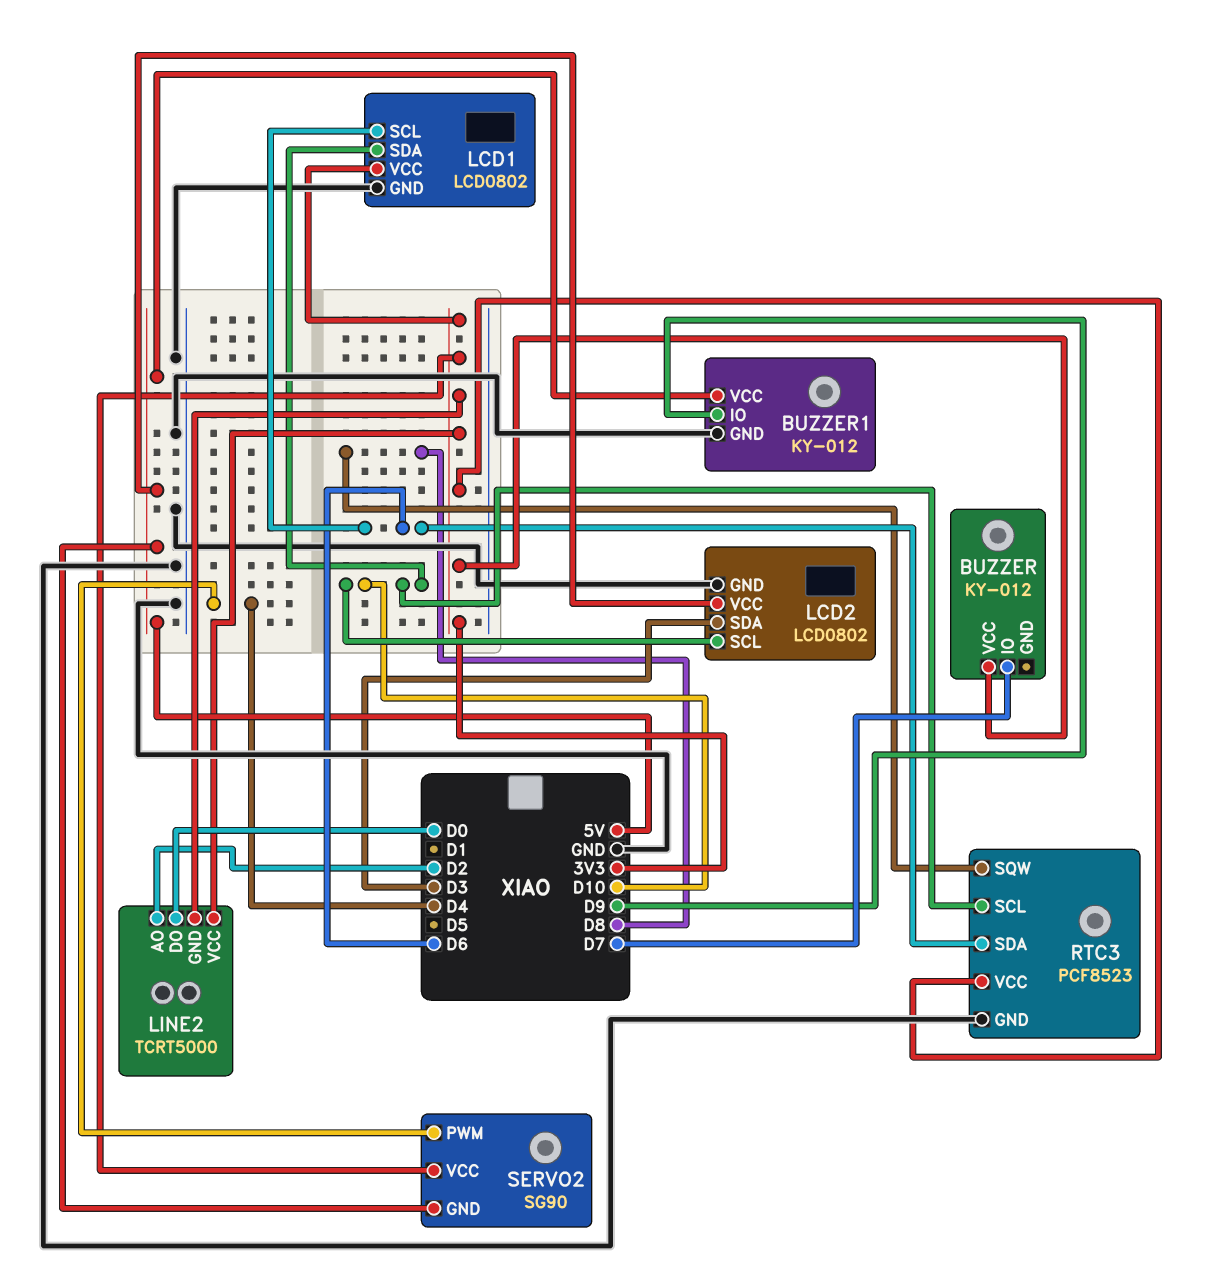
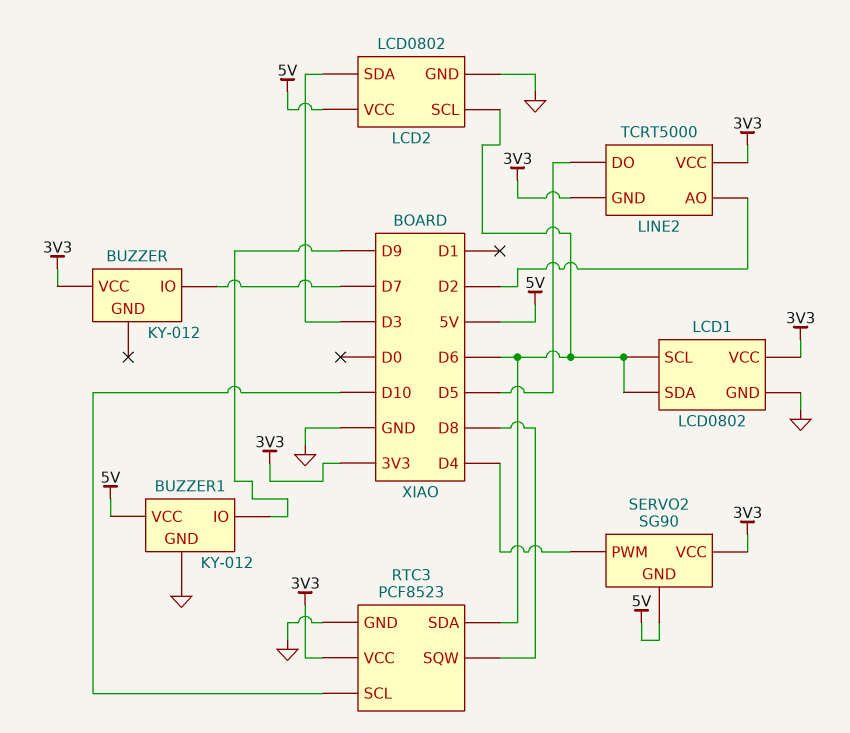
LCD1 pin SDA: D10 -> D6
LCD2 pin SCL: D10 -> D6
LINE2 pin DO: D0 -> D5

